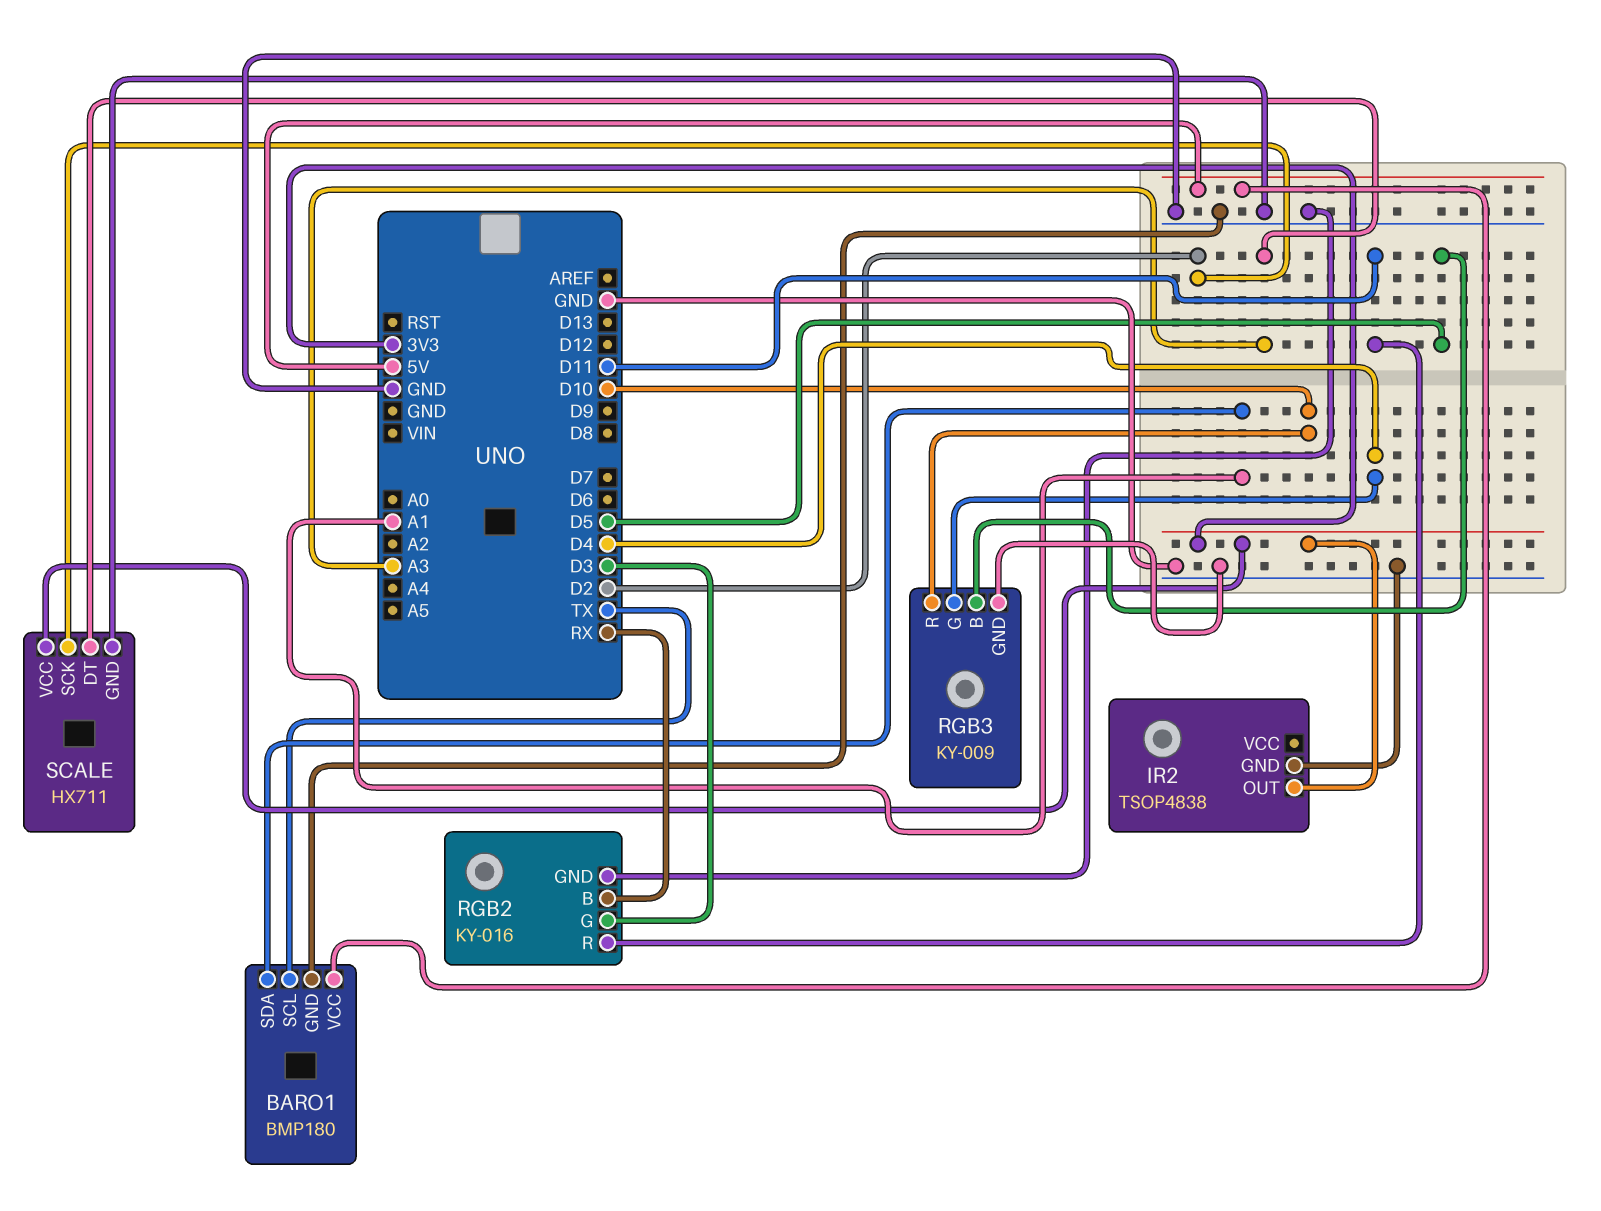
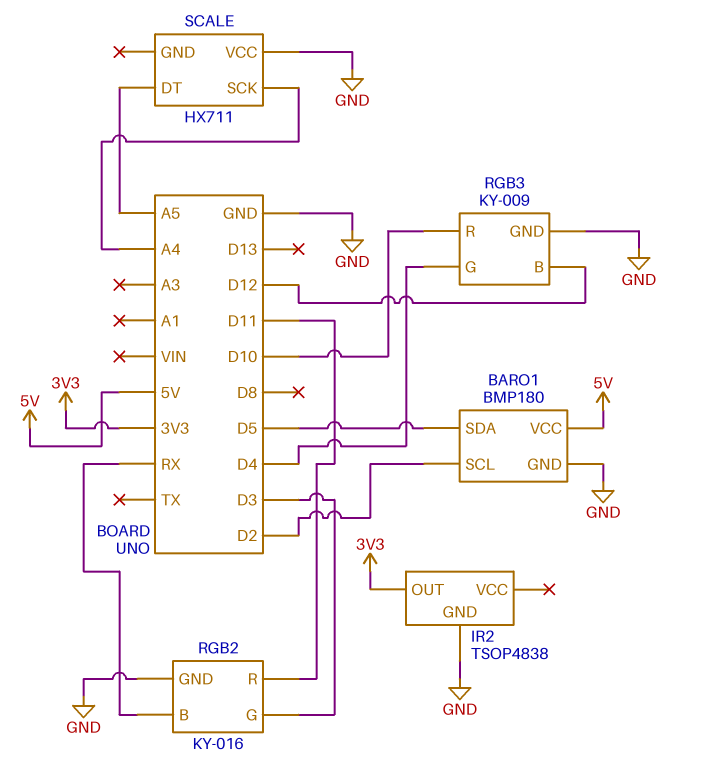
BARO1 pin SCL: TX -> D2
BARO1 pin SDA: A1 -> D5
RGB3 pin B: D5 -> D12
SCALE pin DT: A3 -> A5
SCALE pin GND: GND -> none
SCALE pin SCK: D2 -> A4
SCALE pin VCC: 3V3 -> GND

